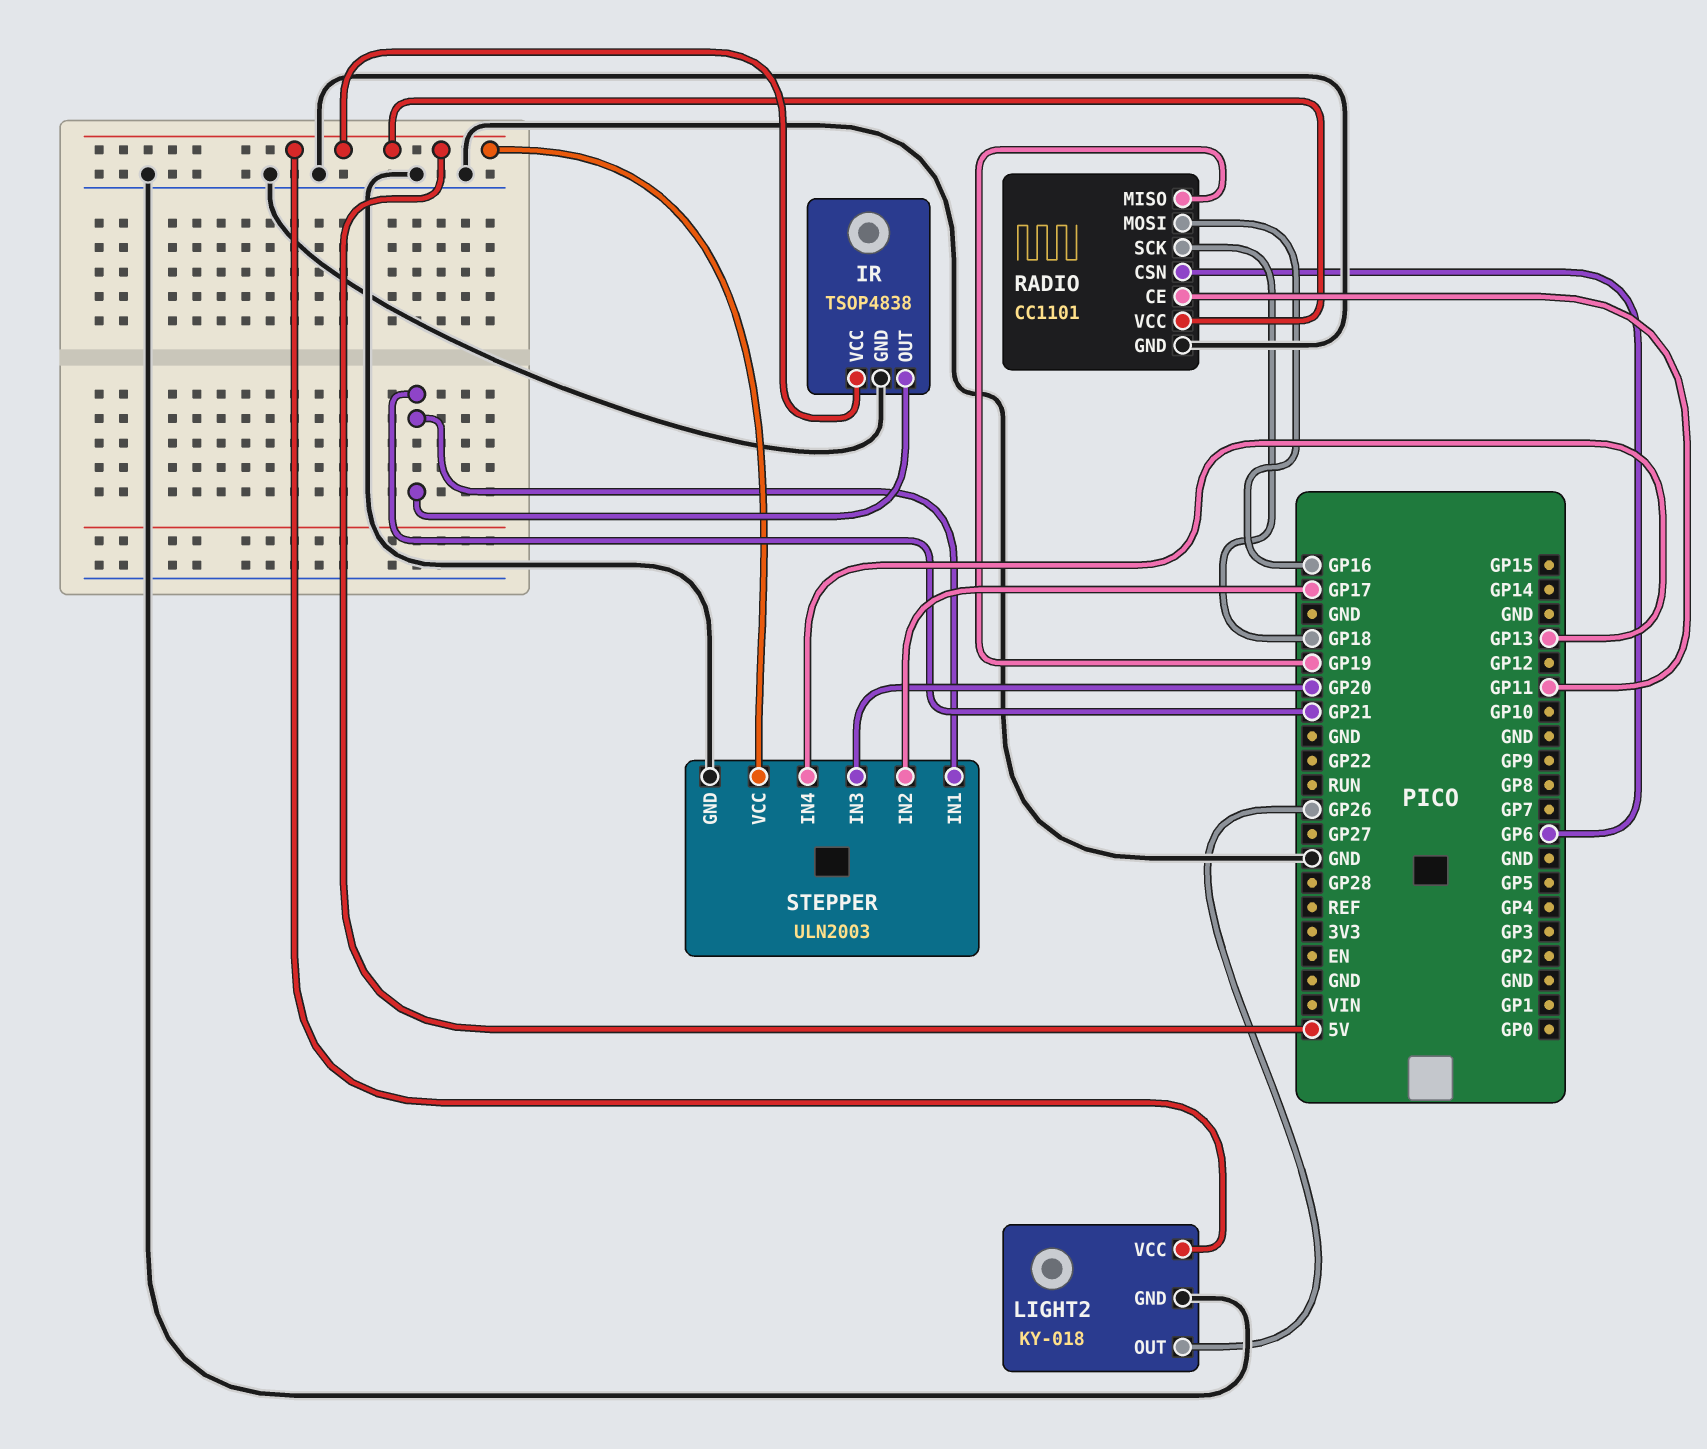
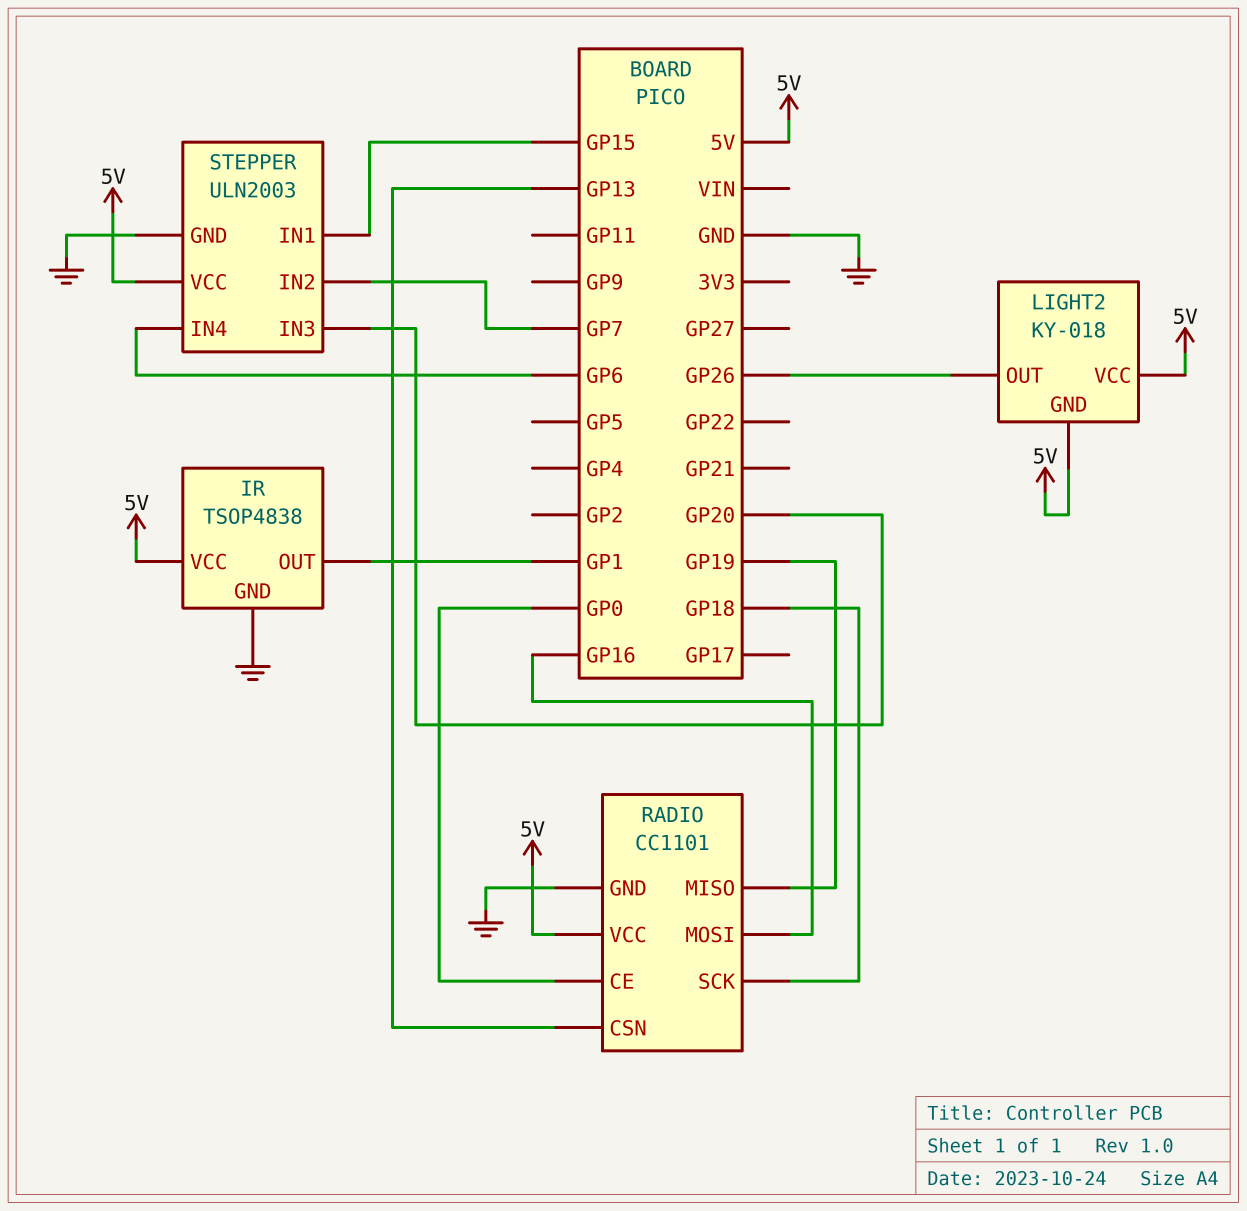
IR pin OUT: GP21 -> GP1
LIGHT2 pin GND: GND -> 5V
RADIO pin CE: GP11 -> GP0
RADIO pin CSN: GP6 -> GP13
STEPPER pin IN1: GP21 -> GP15
STEPPER pin IN2: GP17 -> GP7
STEPPER pin IN4: GP13 -> GP6

